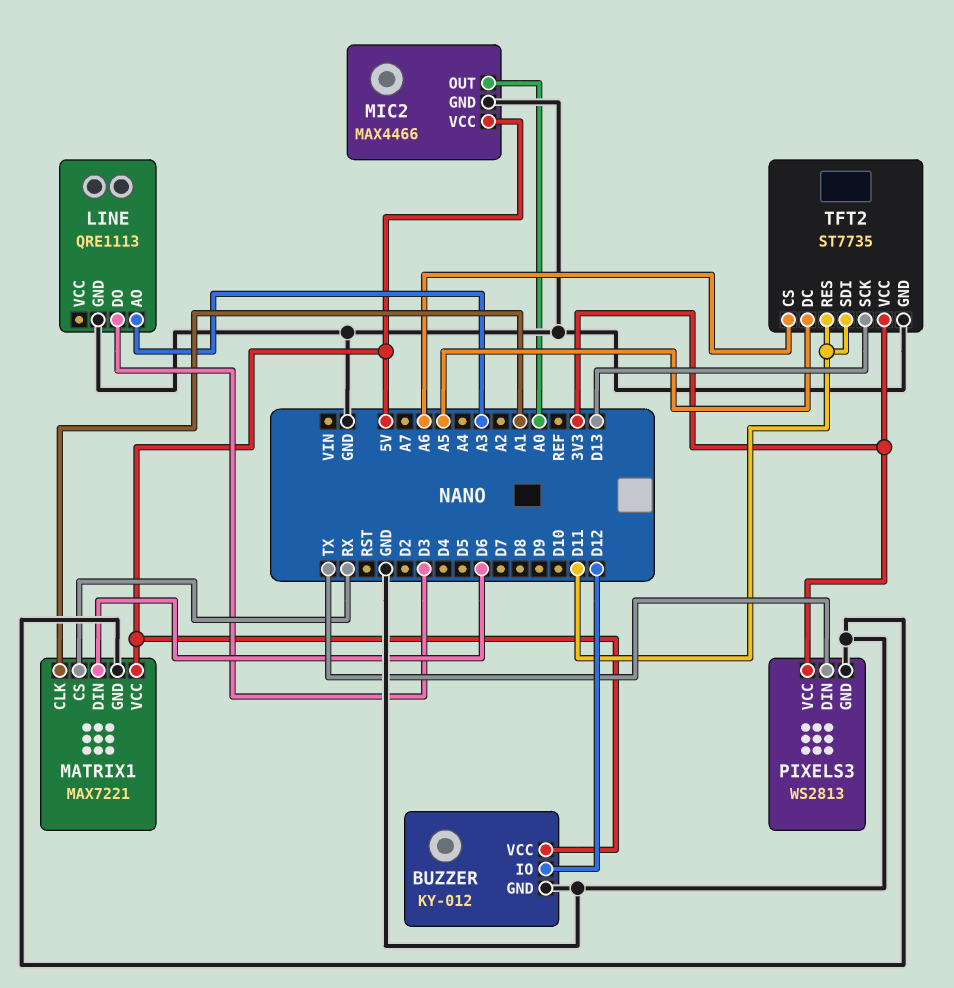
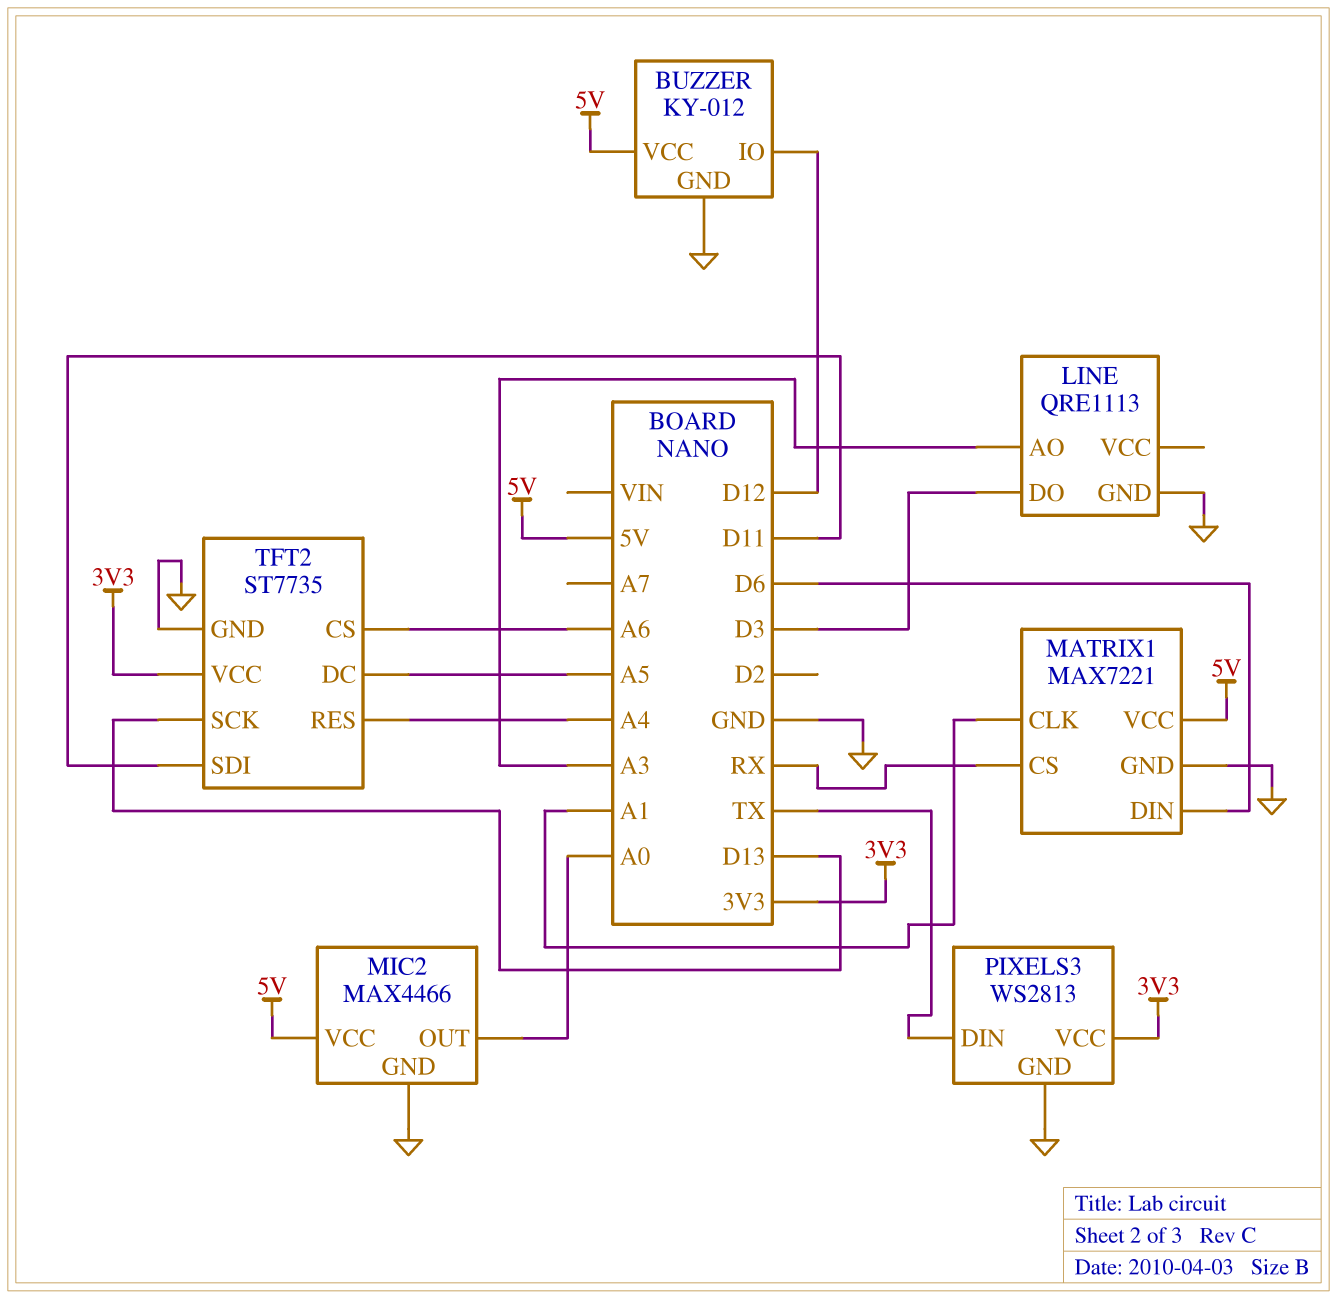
TFT2 pin RES: D11 -> A4

